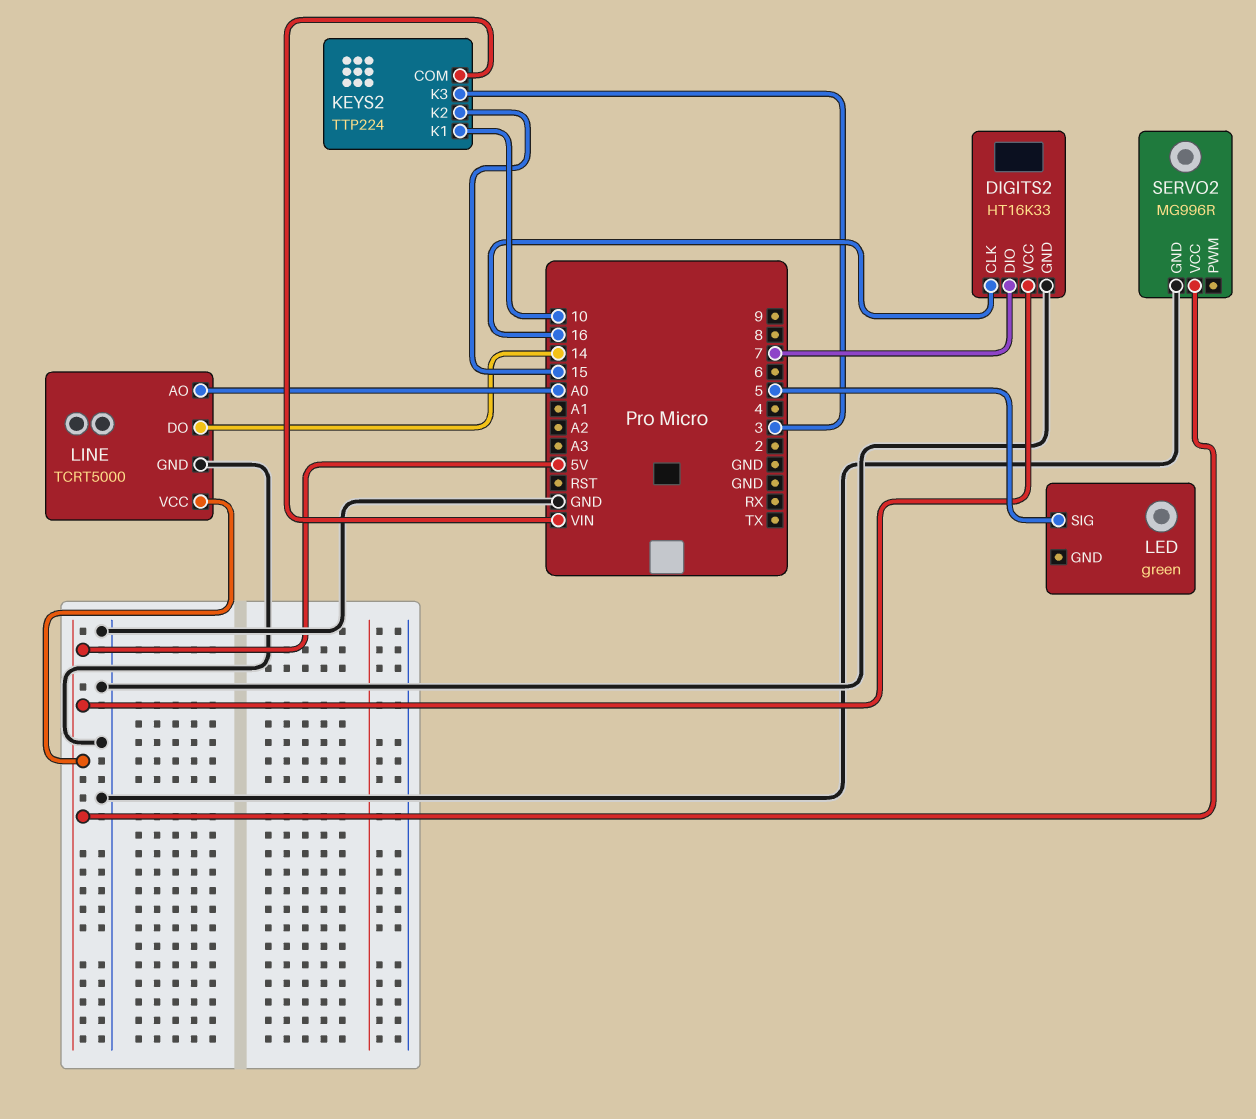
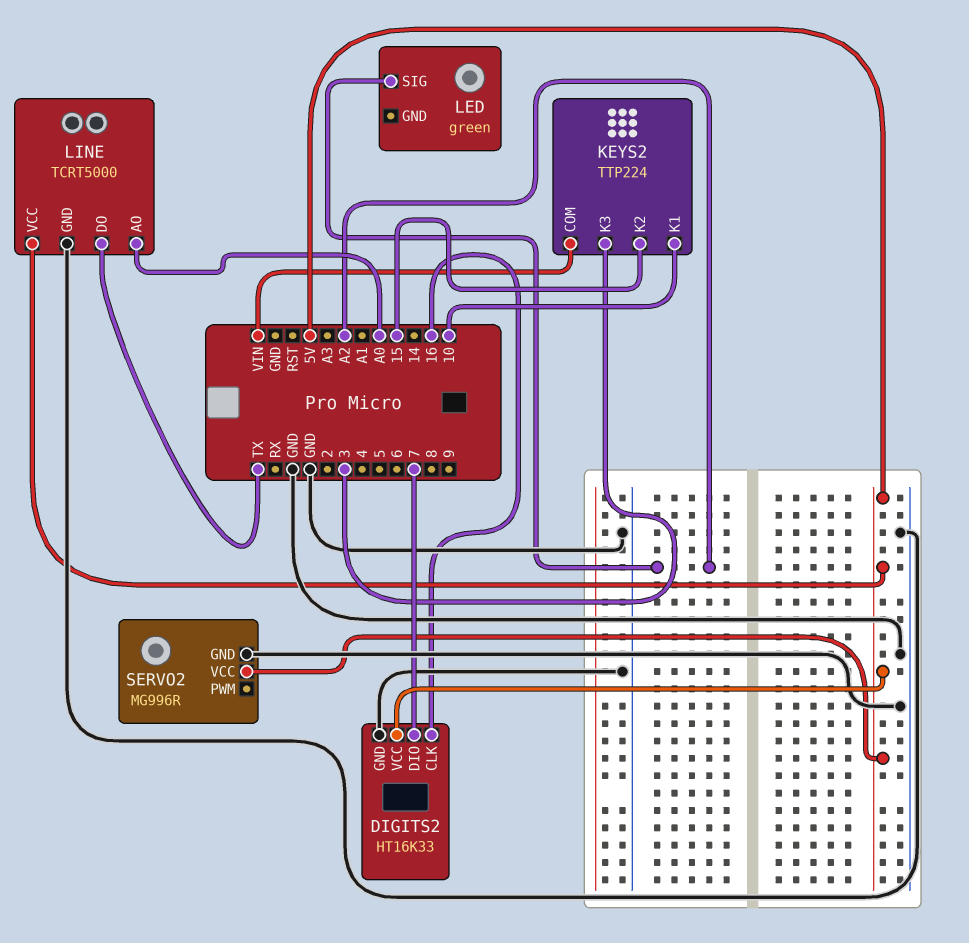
LED pin SIG: 5 -> A2
LINE pin DO: 14 -> TX

